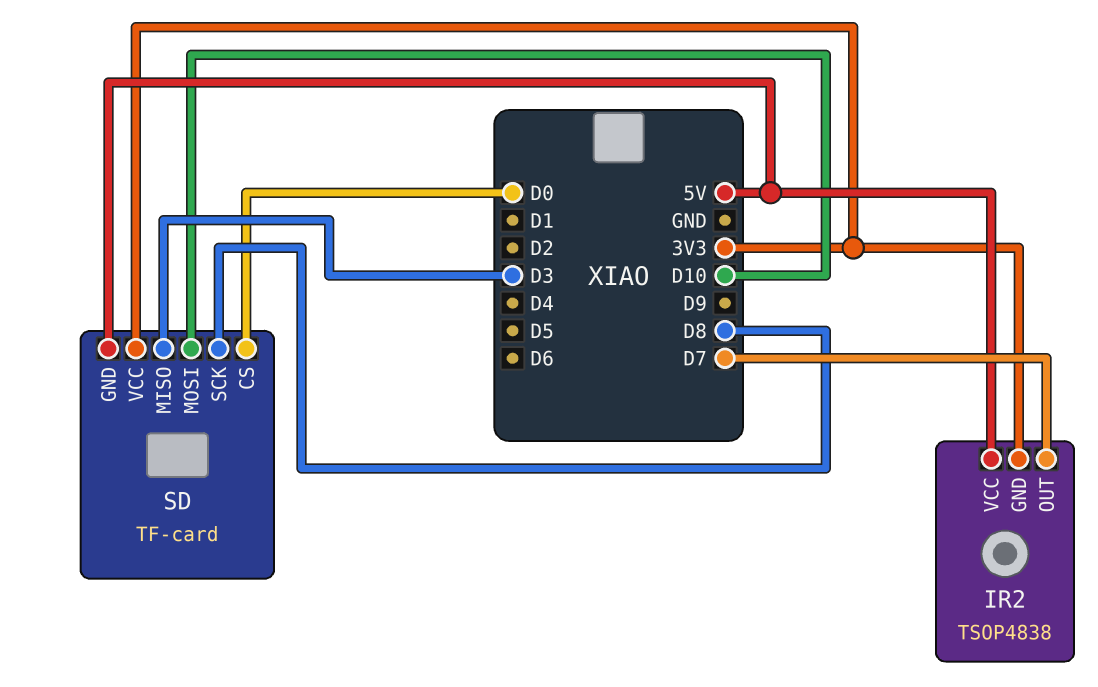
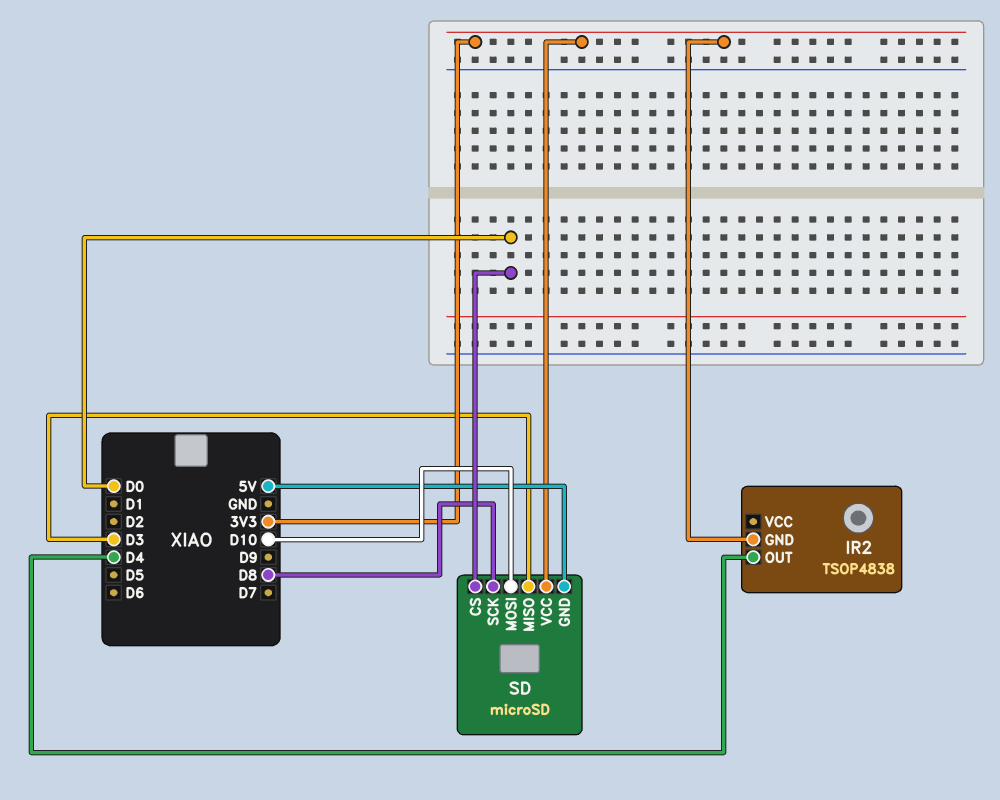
IR2 pin OUT: D7 -> D4
IR2 pin VCC: 5V -> none
SD: TF-card -> microSD

